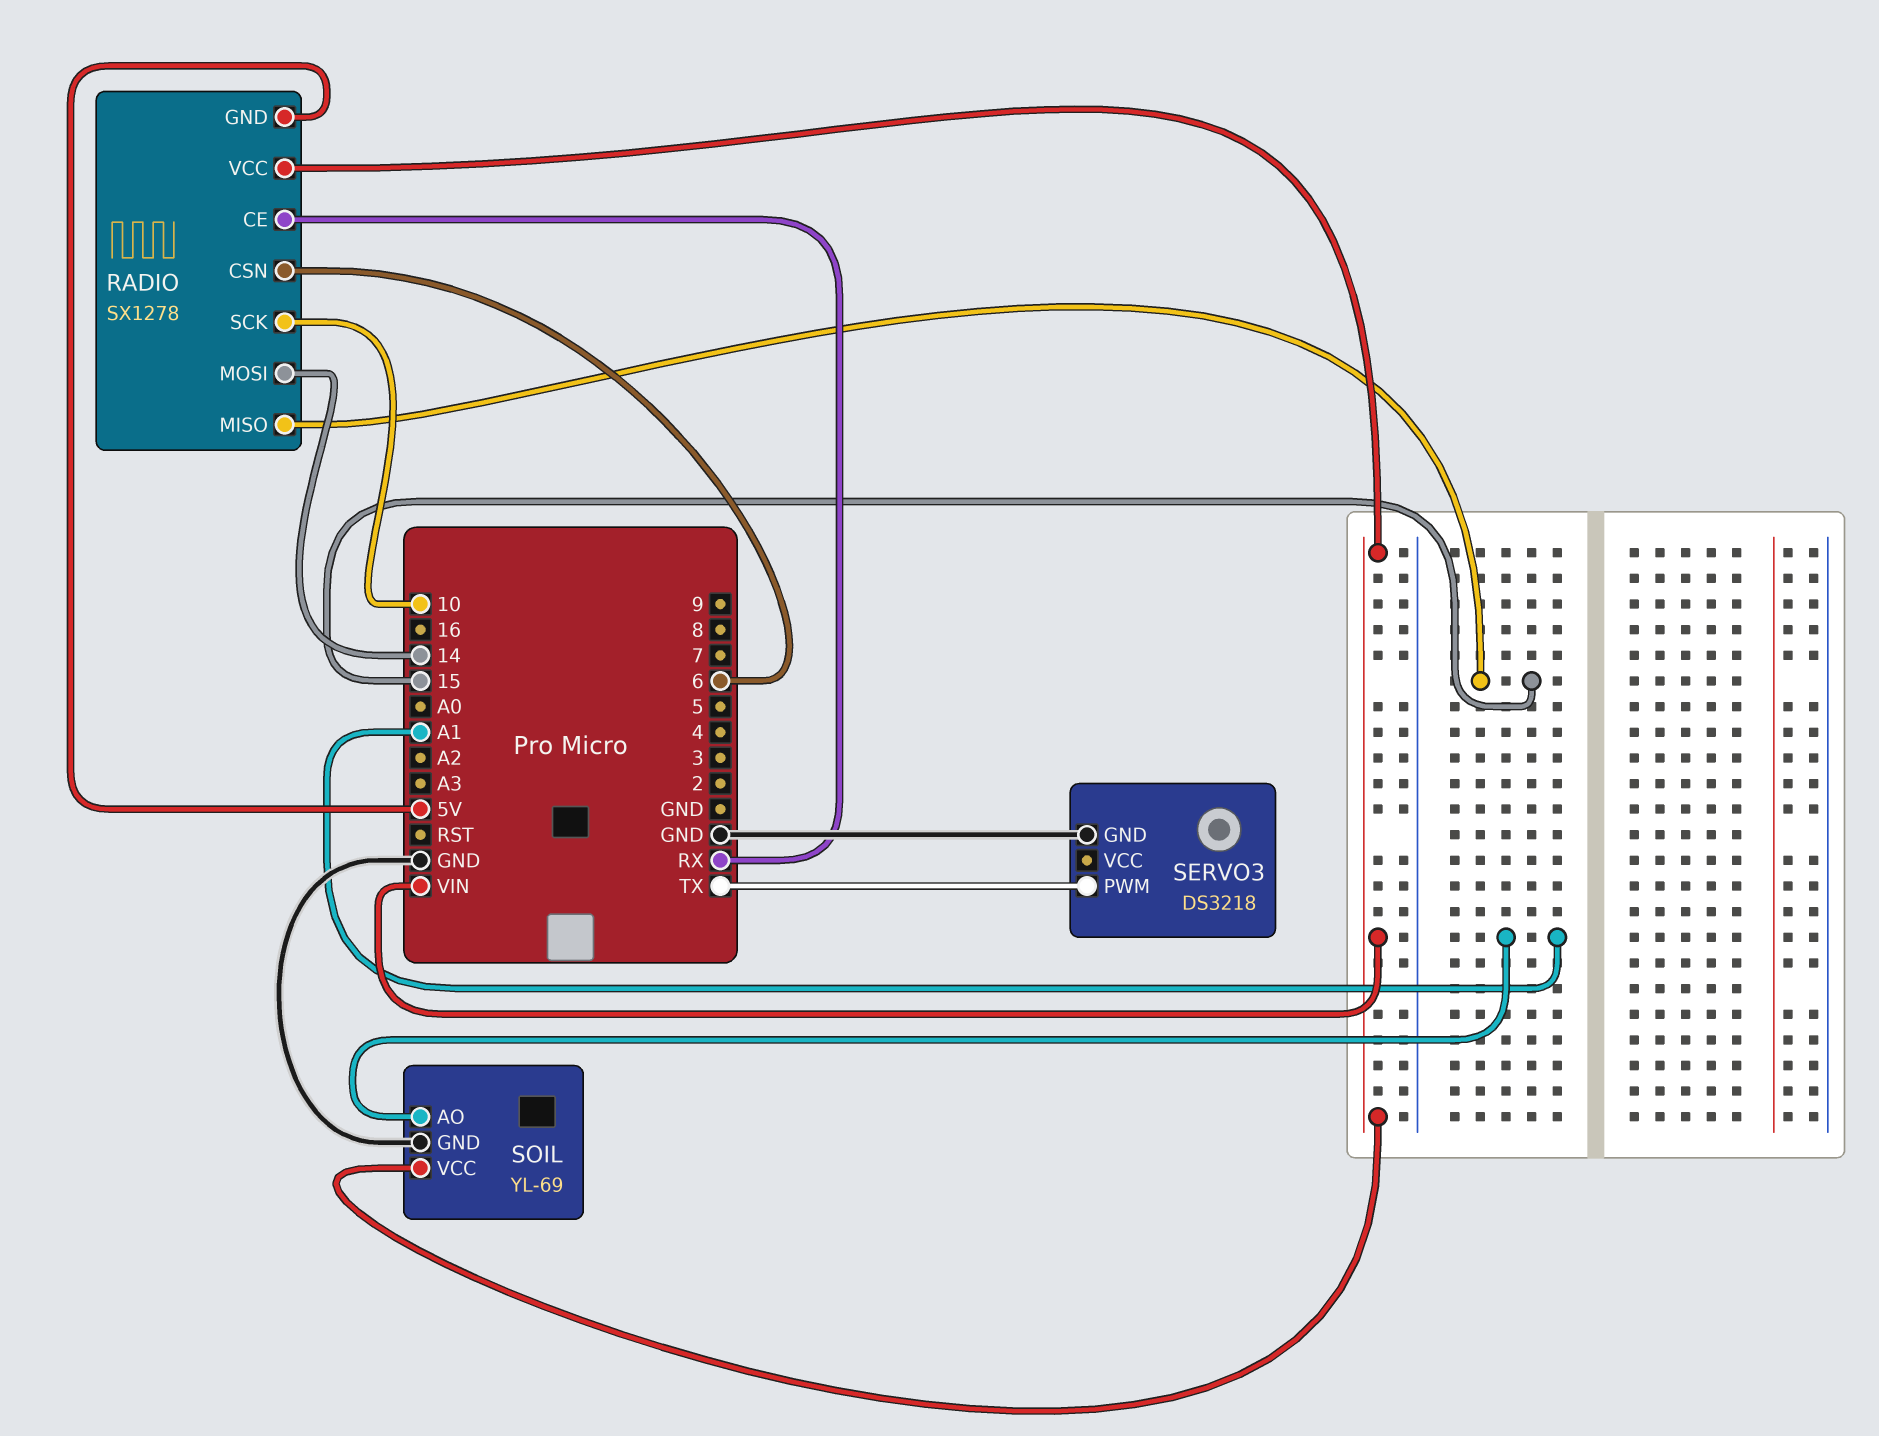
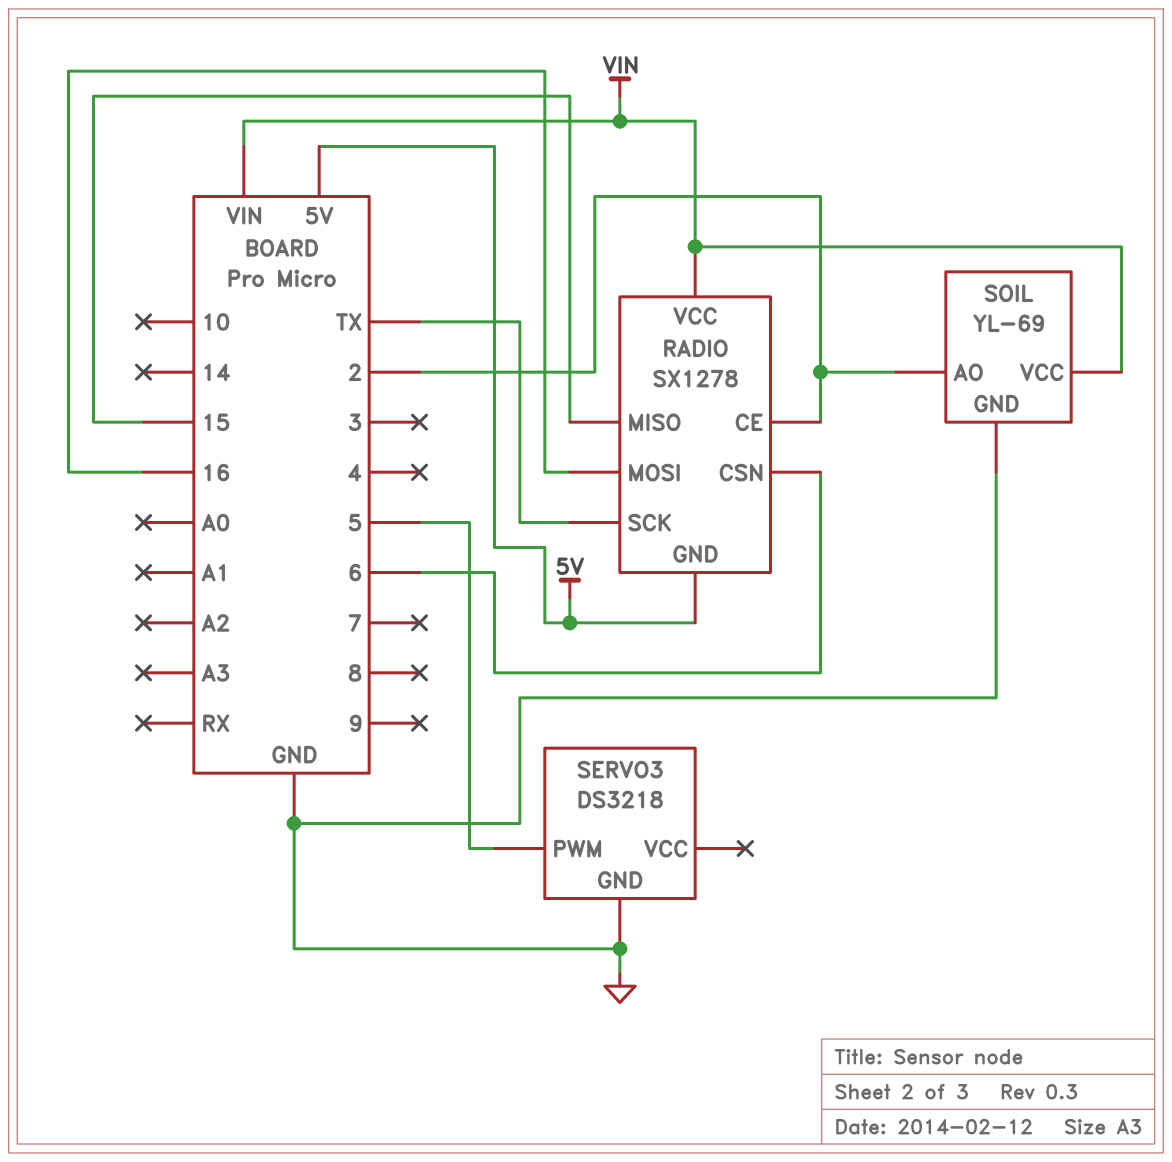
RADIO pin CE: RX -> 2
RADIO pin MOSI: 14 -> 16
RADIO pin SCK: 10 -> TX
SERVO3 pin PWM: TX -> 5
SOIL pin AO: A1 -> 2

